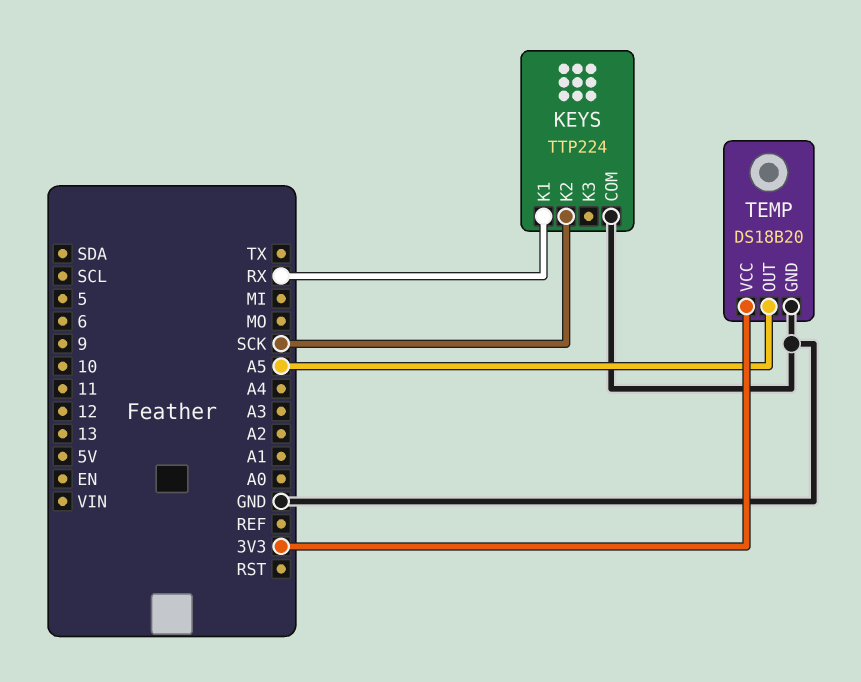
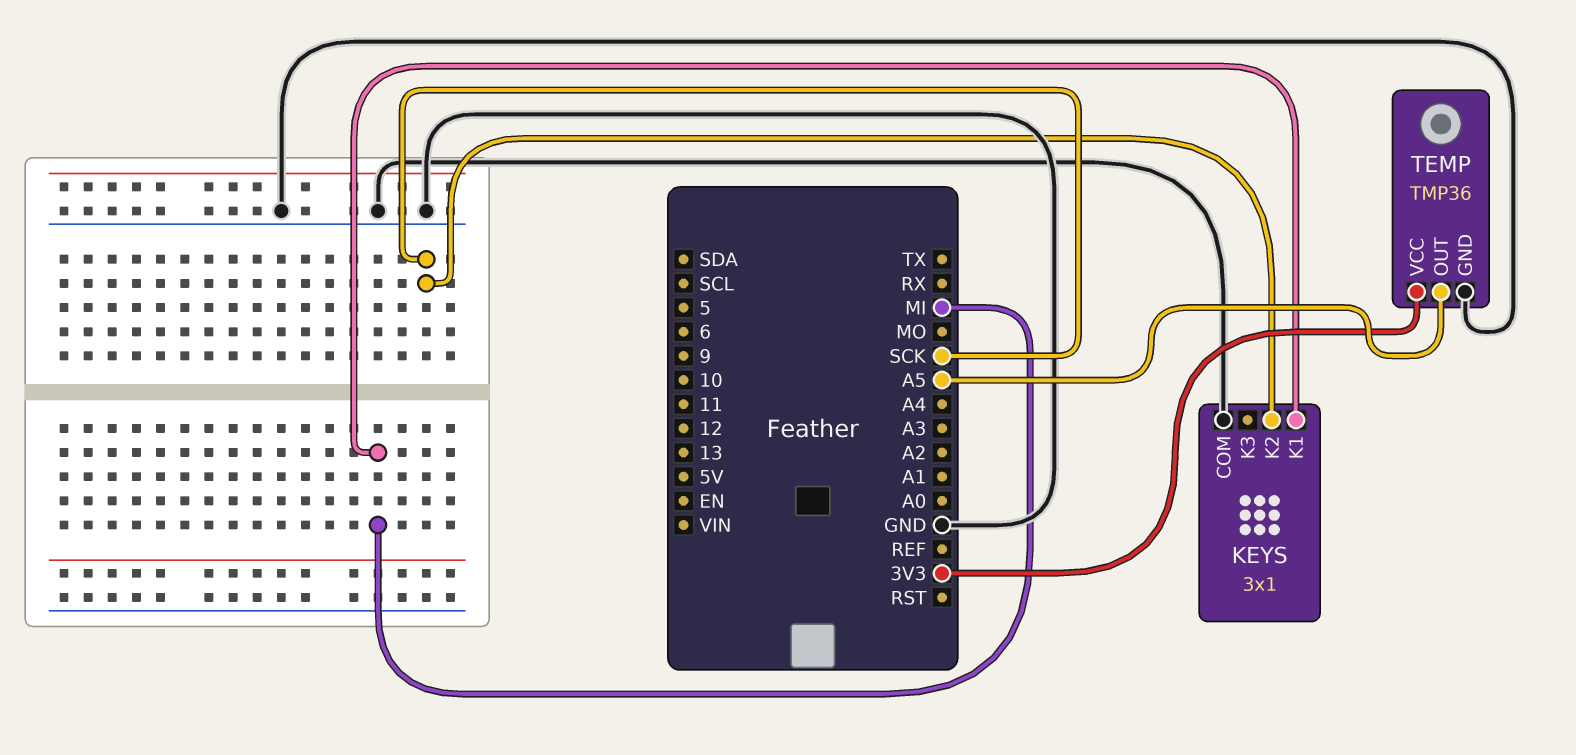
KEYS: TTP224 -> 3x1
KEYS pin K1: RX -> MI
TEMP: DS18B20 -> TMP36

